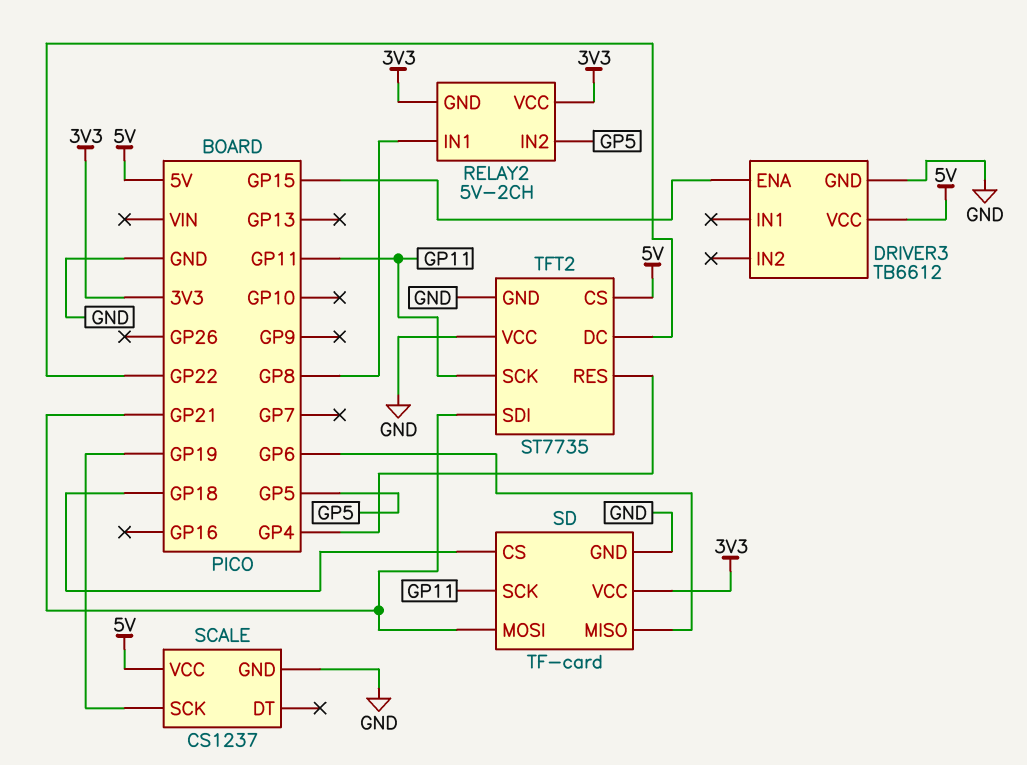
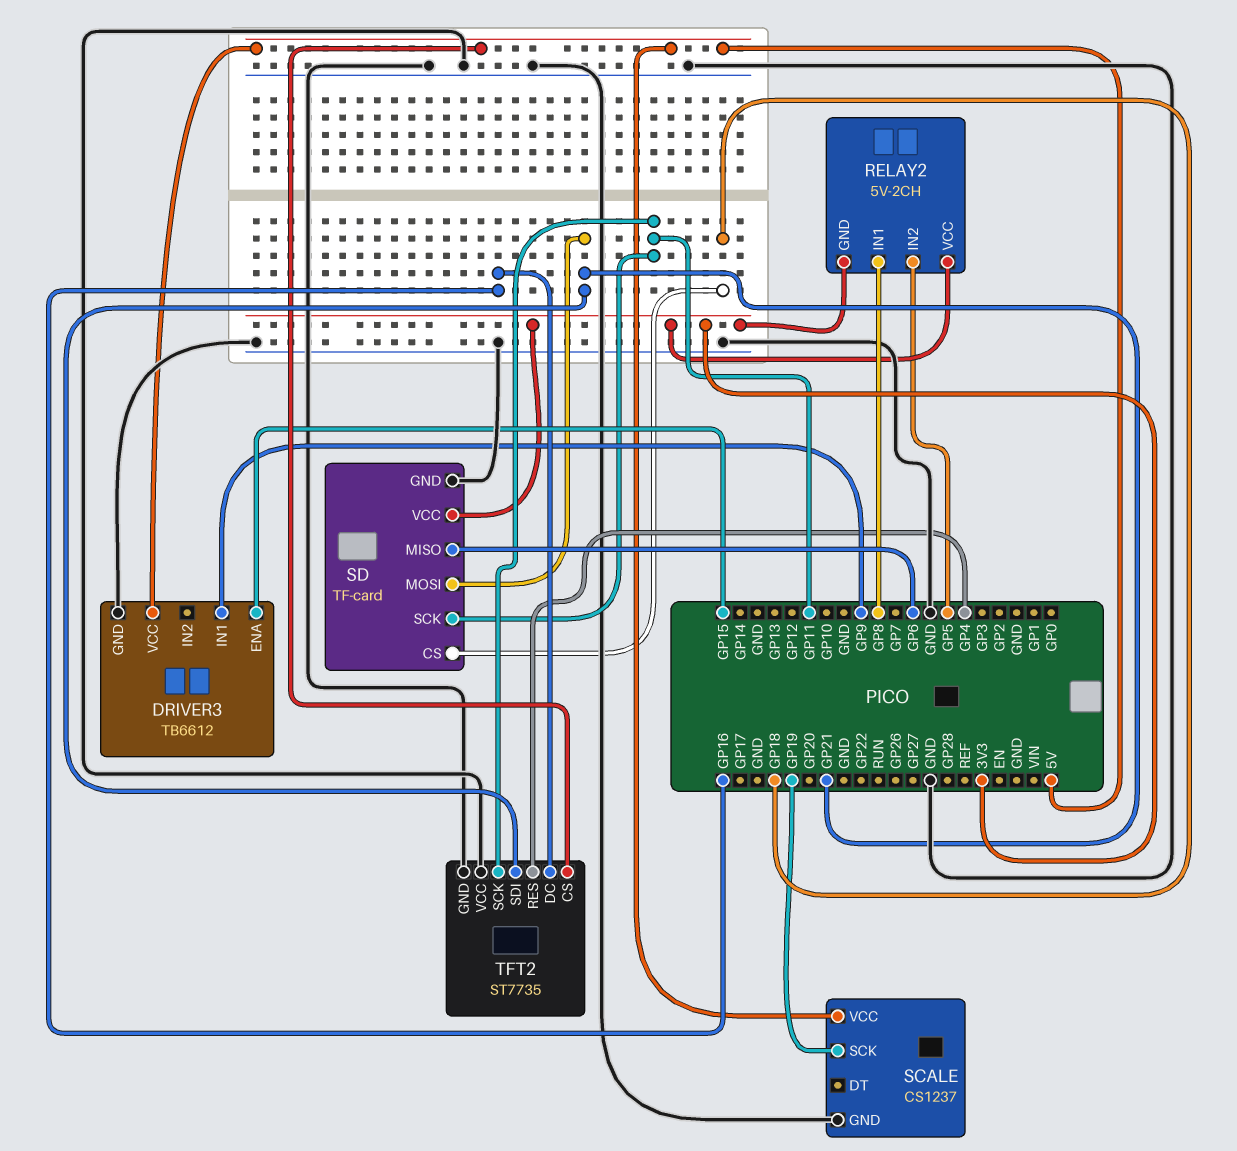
DRIVER3 pin IN1: none -> GP9
TFT2 pin DC: GP22 -> GP16

